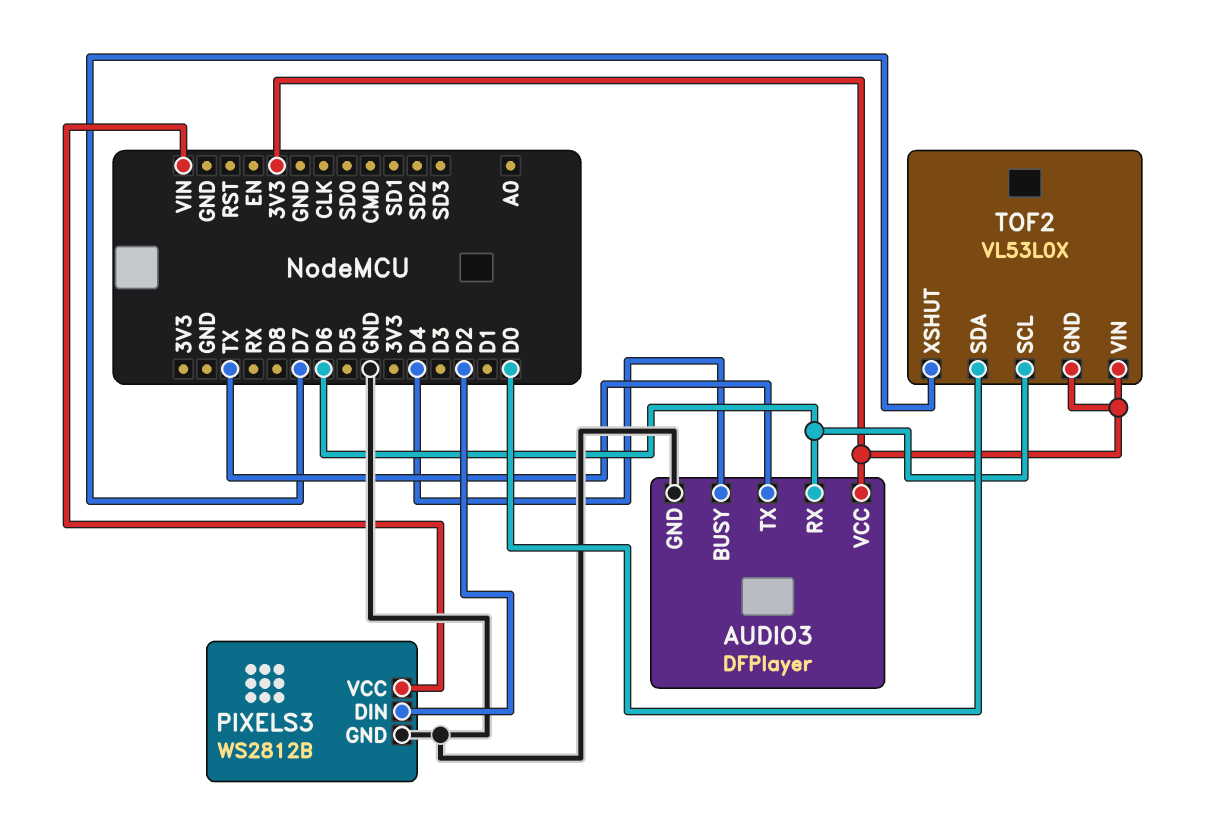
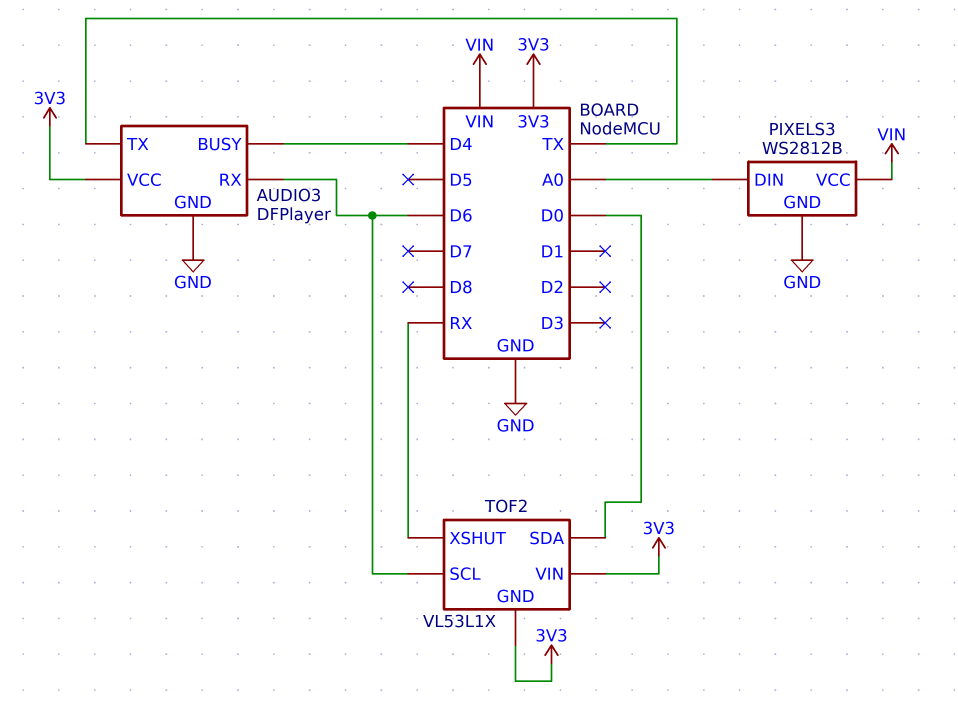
PIXELS3 pin DIN: D2 -> A0
TOF2: VL53L0X -> VL53L1X
TOF2 pin XSHUT: D7 -> RX

